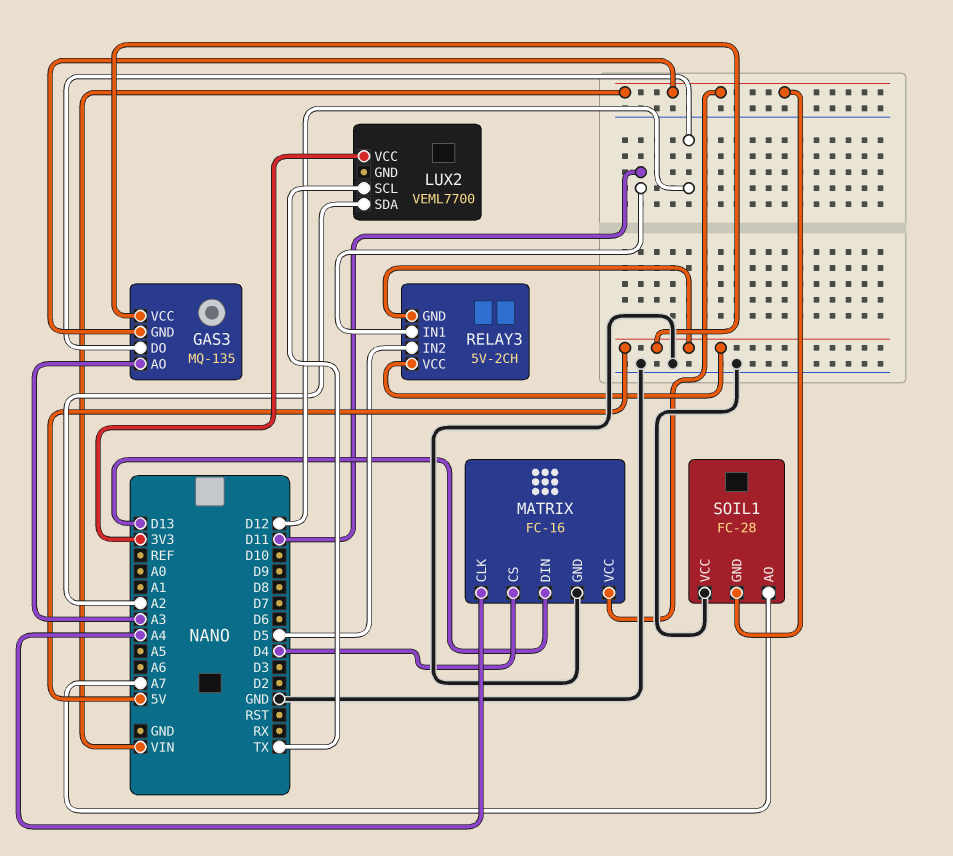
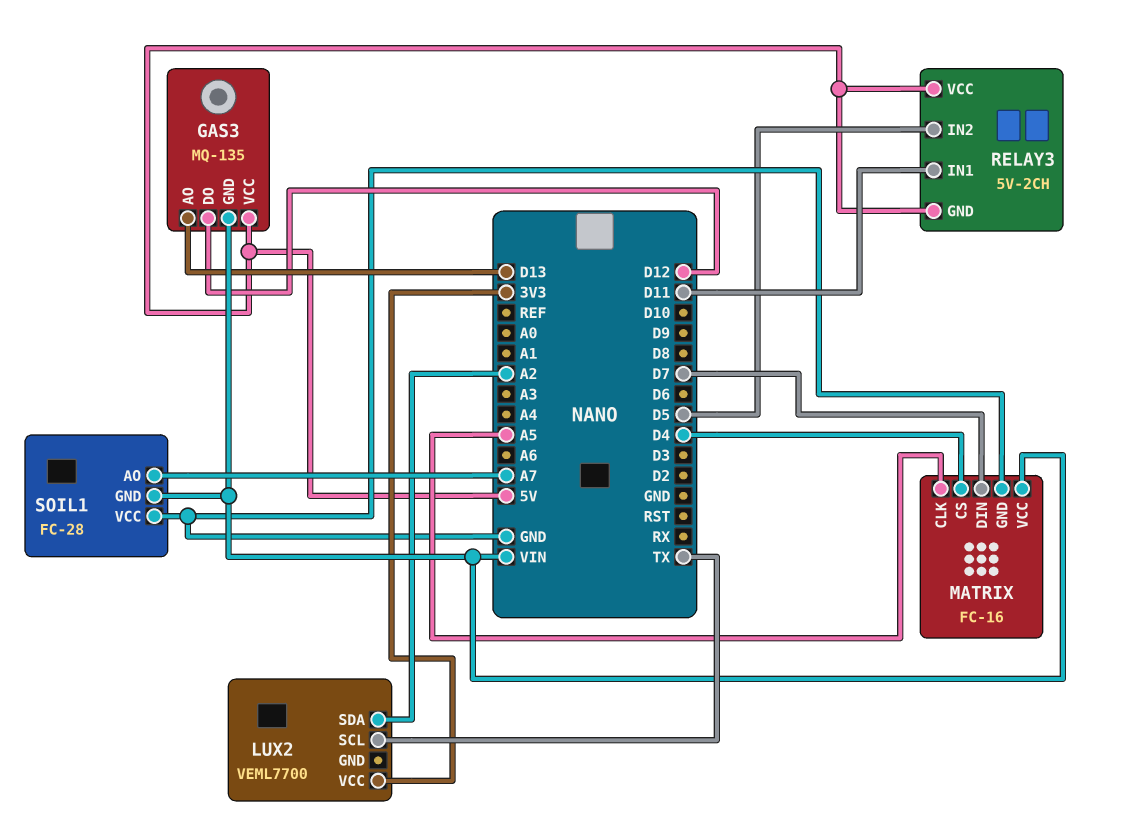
GAS3 pin AO: A3 -> D13
MATRIX pin CLK: A4 -> A5
MATRIX pin DIN: D13 -> D7

